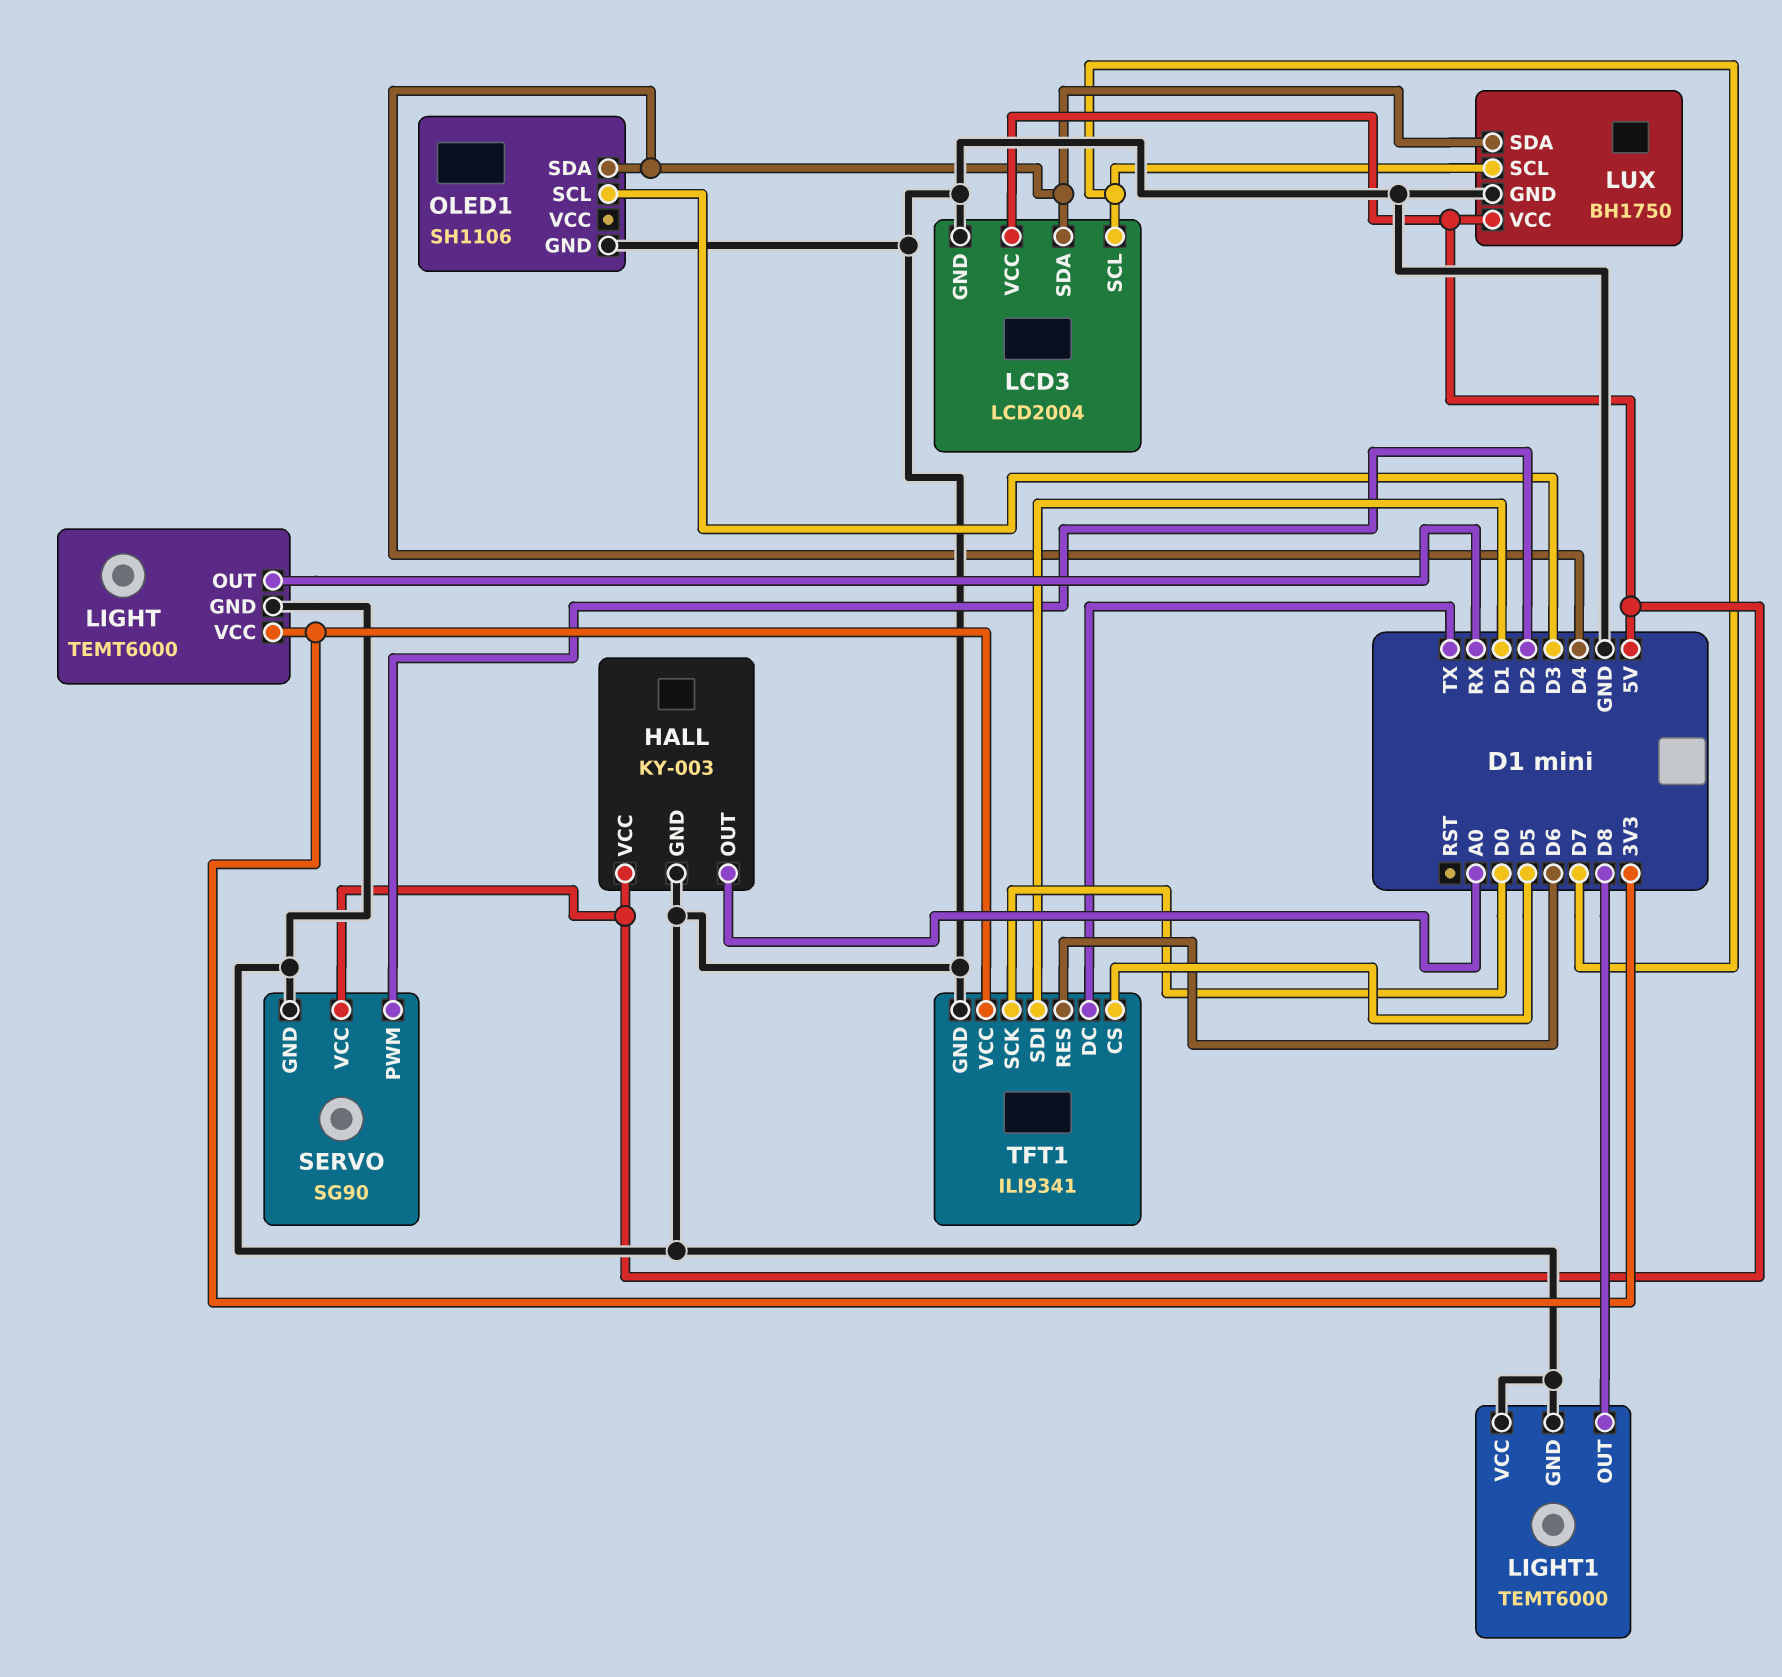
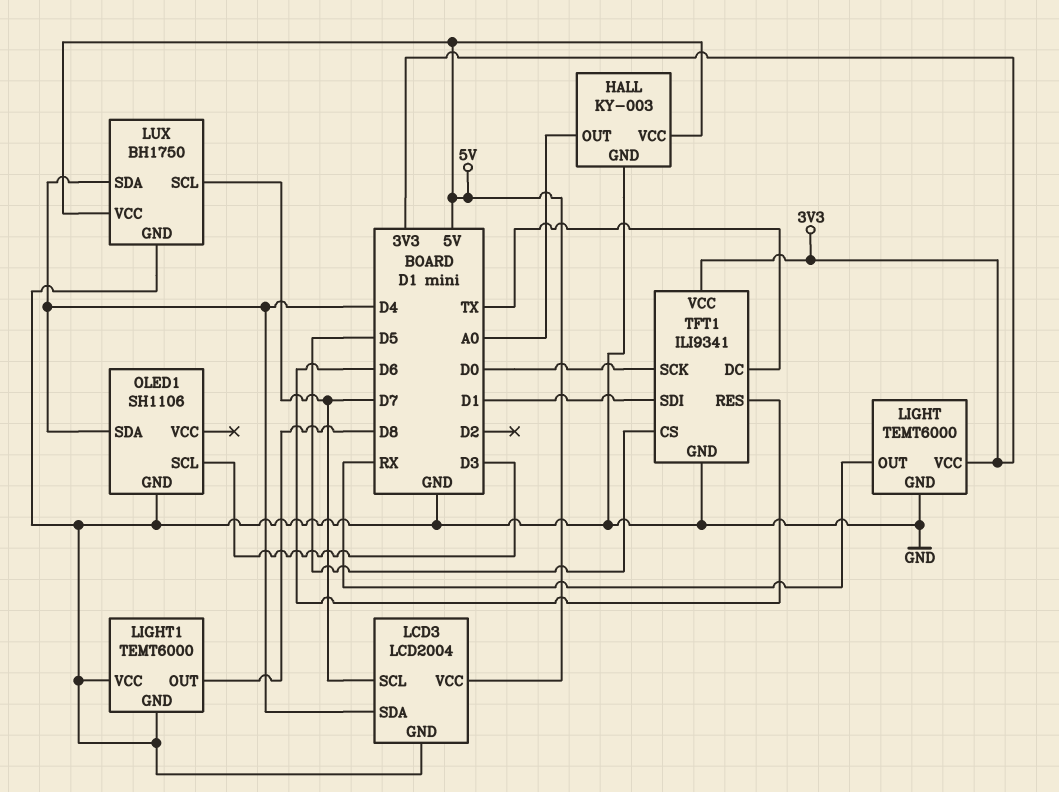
SERVO: SG90 -> none
SERVO pin GND: GND -> none
SERVO pin PWM: D2 -> none
SERVO pin VCC: 5V -> none

